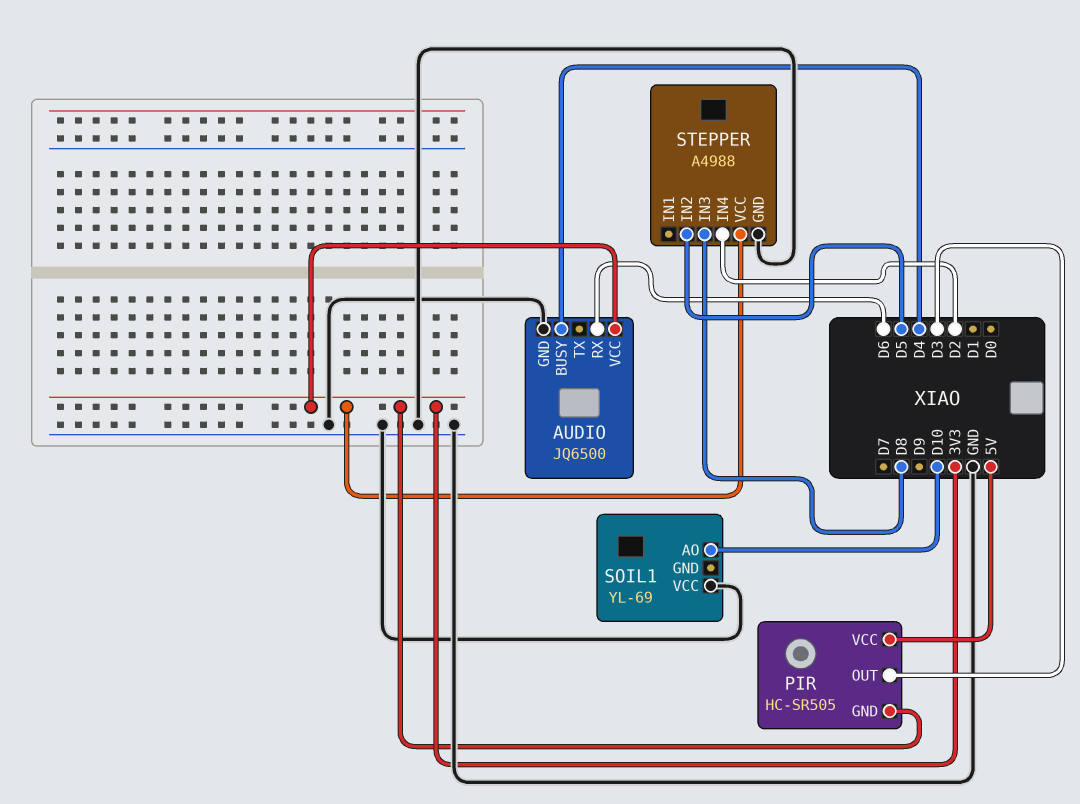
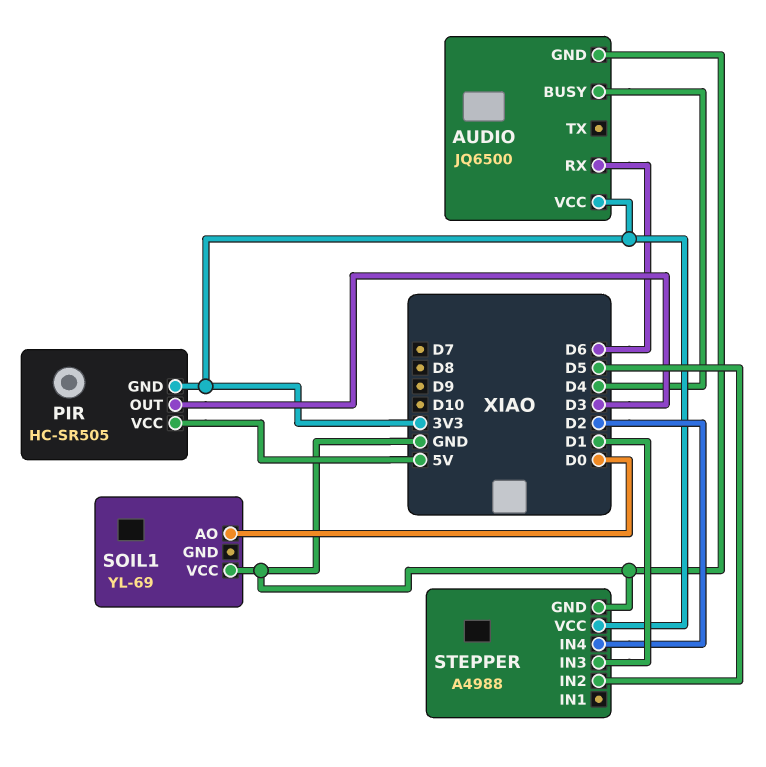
SOIL1 pin AO: D10 -> D0
STEPPER pin IN3: D8 -> D1

